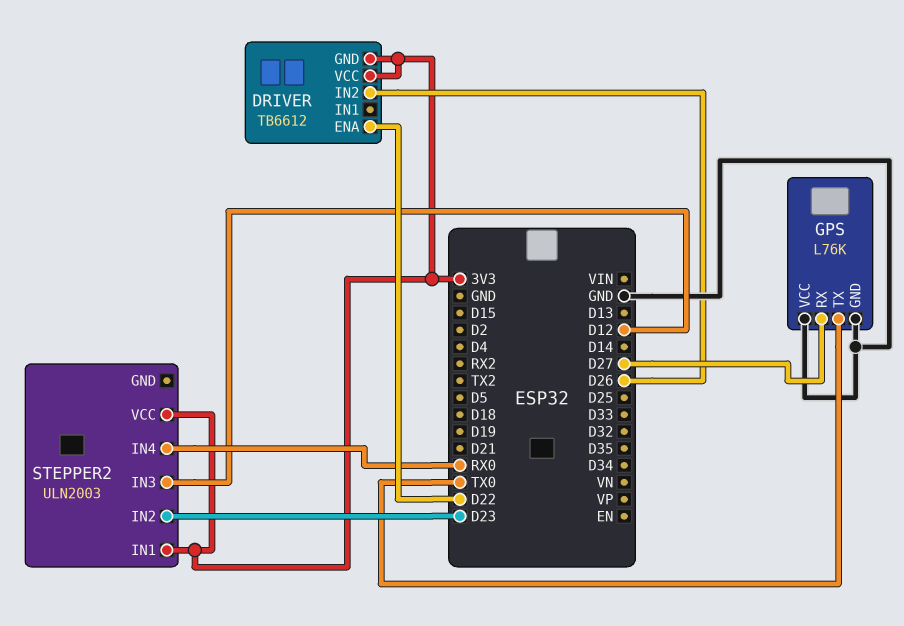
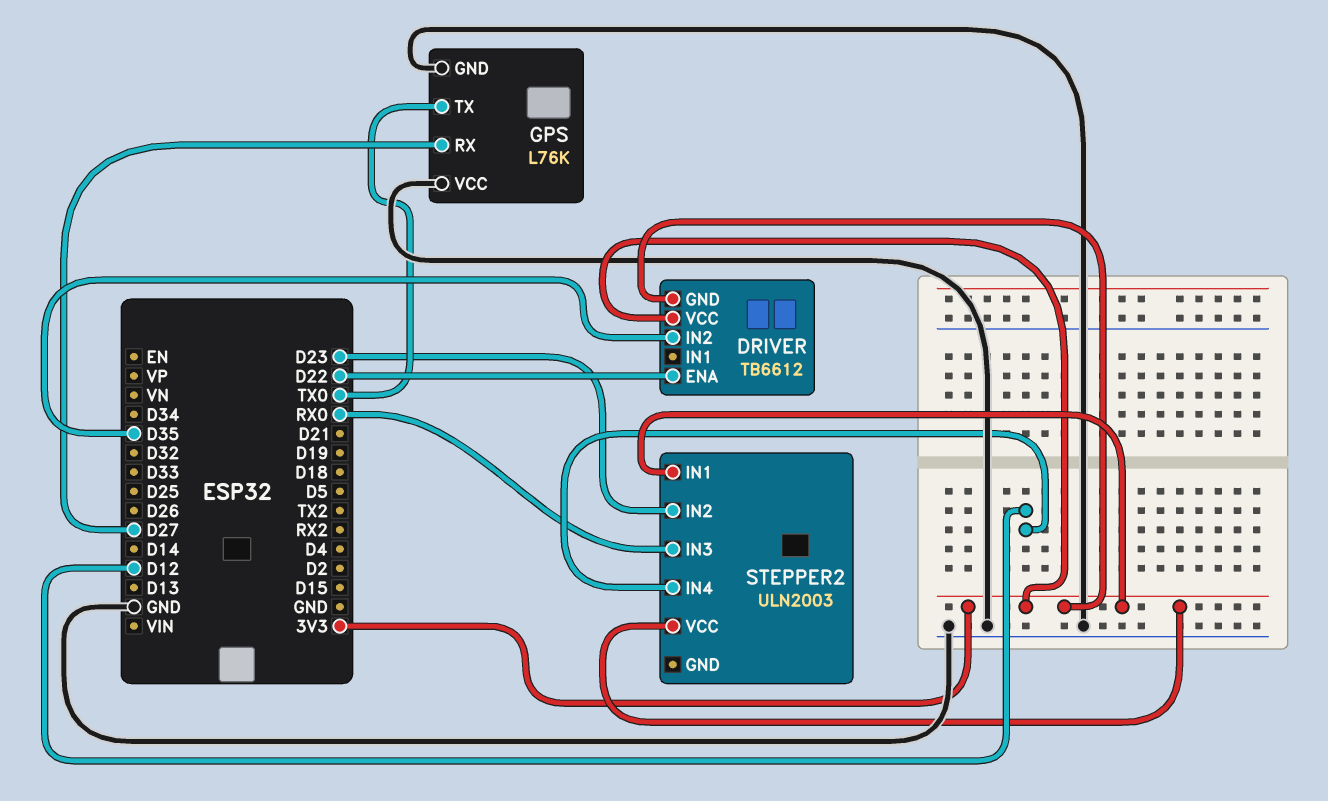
DRIVER pin IN2: D26 -> D35
STEPPER2 pin IN3: D12 -> RX0
STEPPER2 pin IN4: RX0 -> D12

